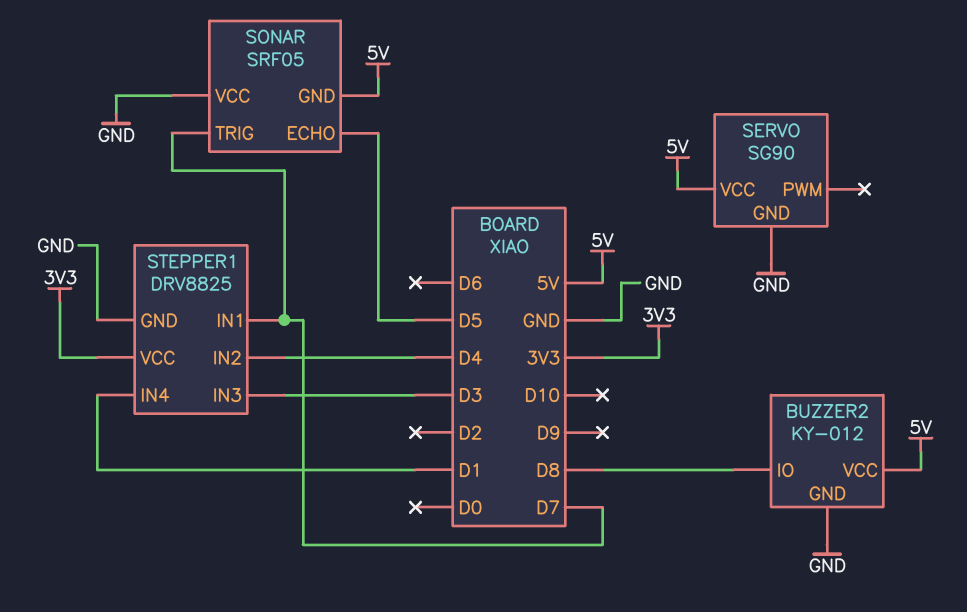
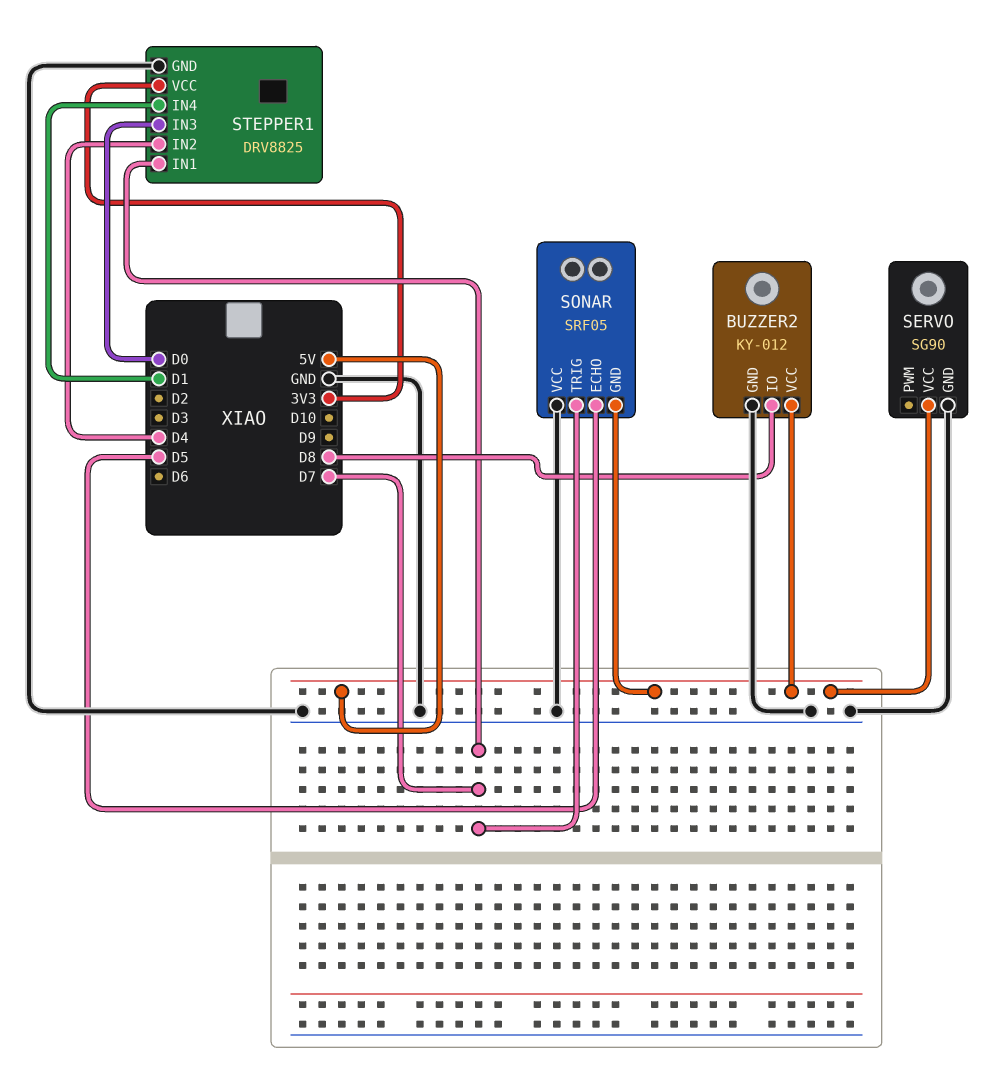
STEPPER1 pin IN3: D3 -> D0

